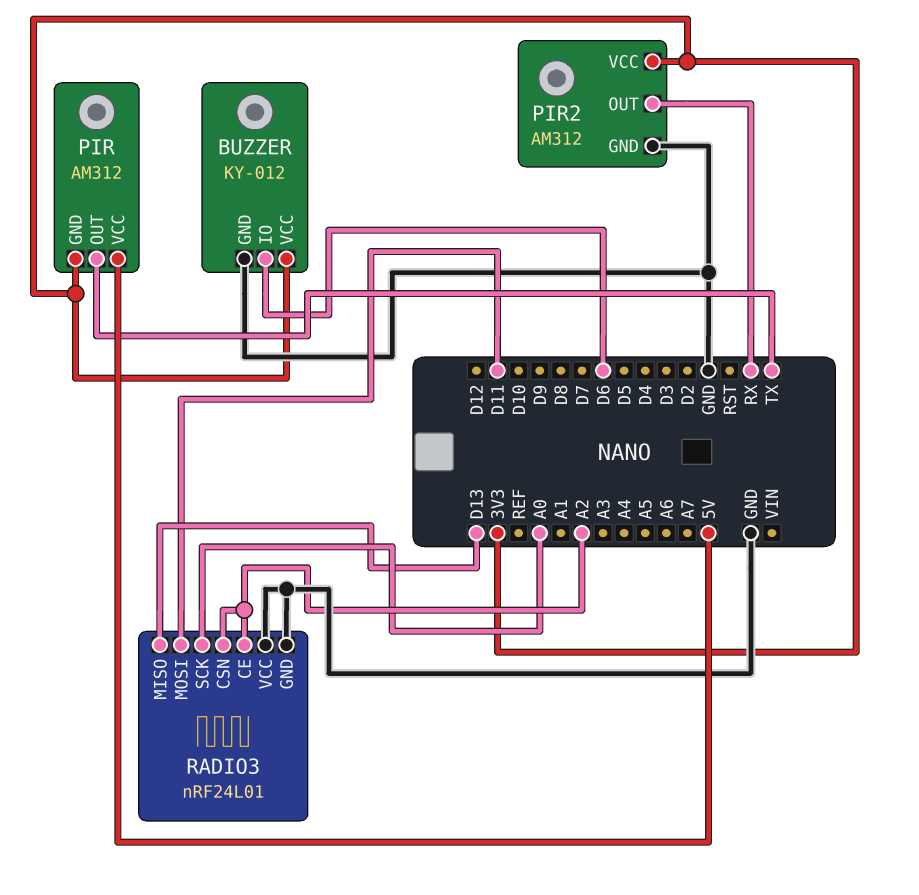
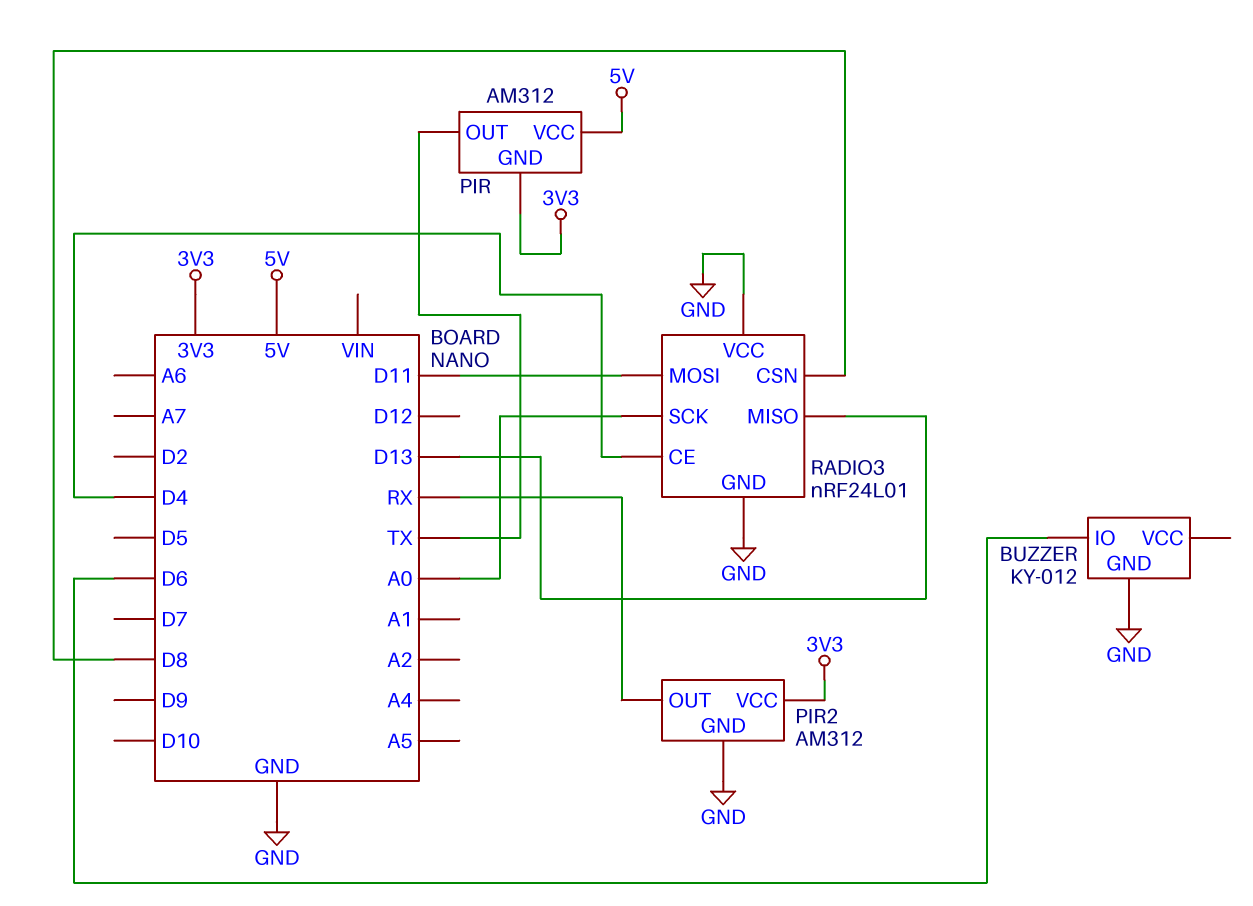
BUZZER pin VCC: 3V3 -> none
RADIO3 pin CE: A2 -> D4
RADIO3 pin CSN: A2 -> D8

